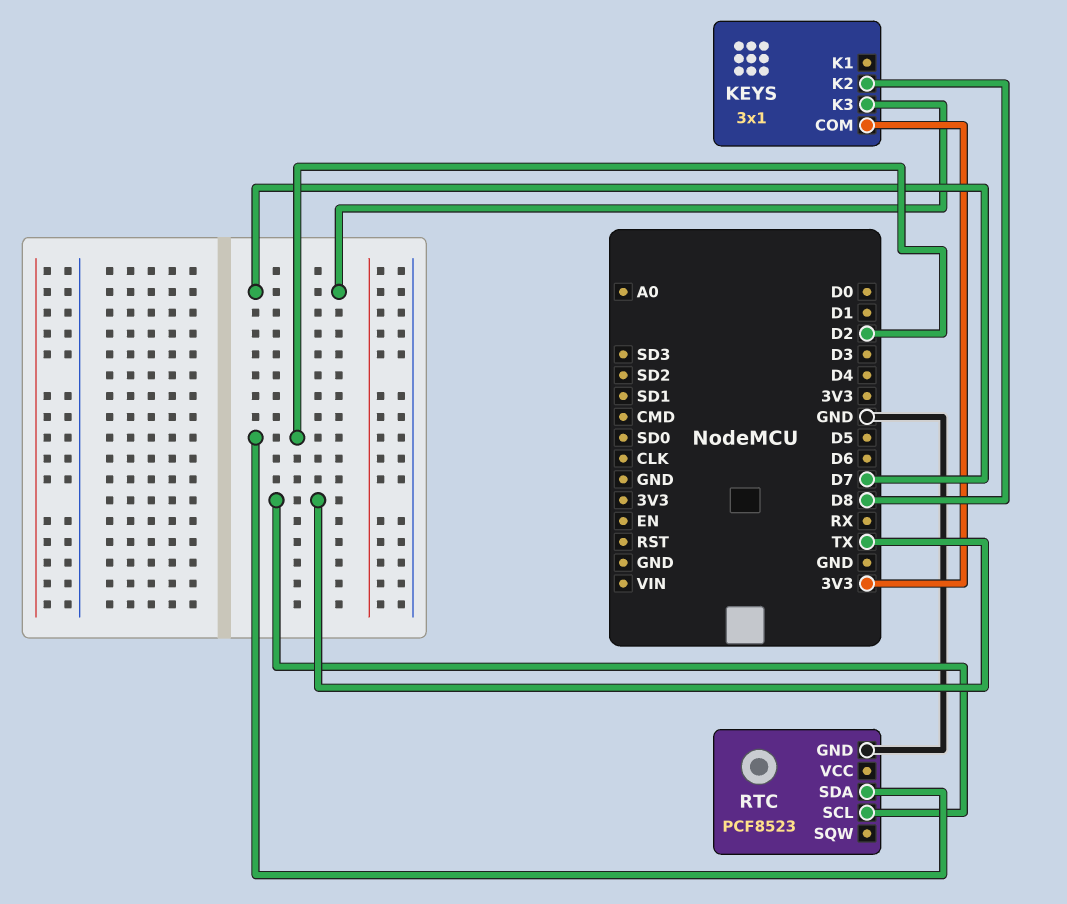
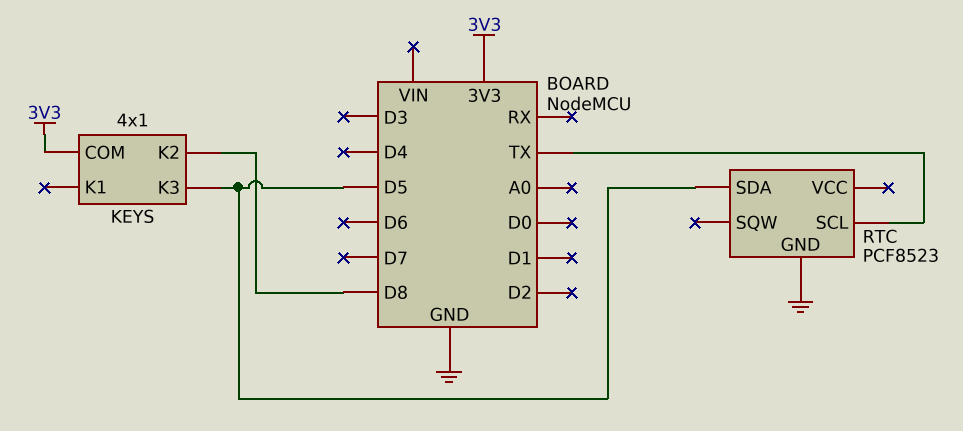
KEYS: 3x1 -> 4x1
KEYS pin K3: D7 -> D5
RTC pin SDA: D2 -> D5

